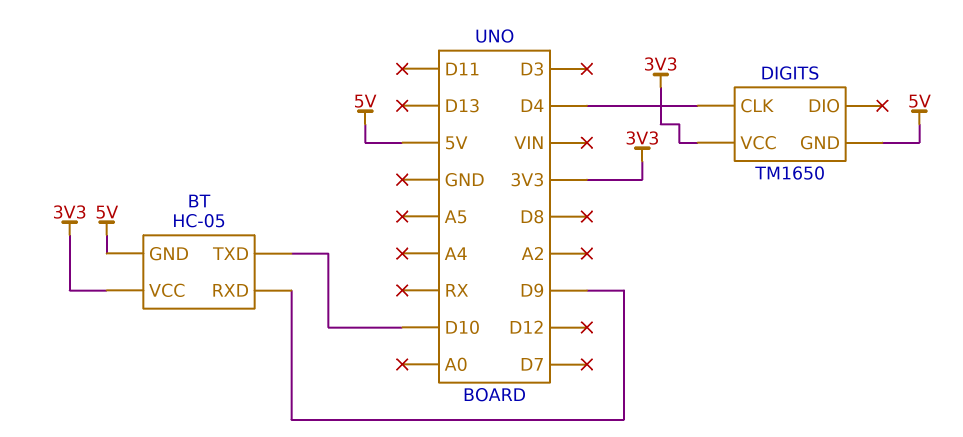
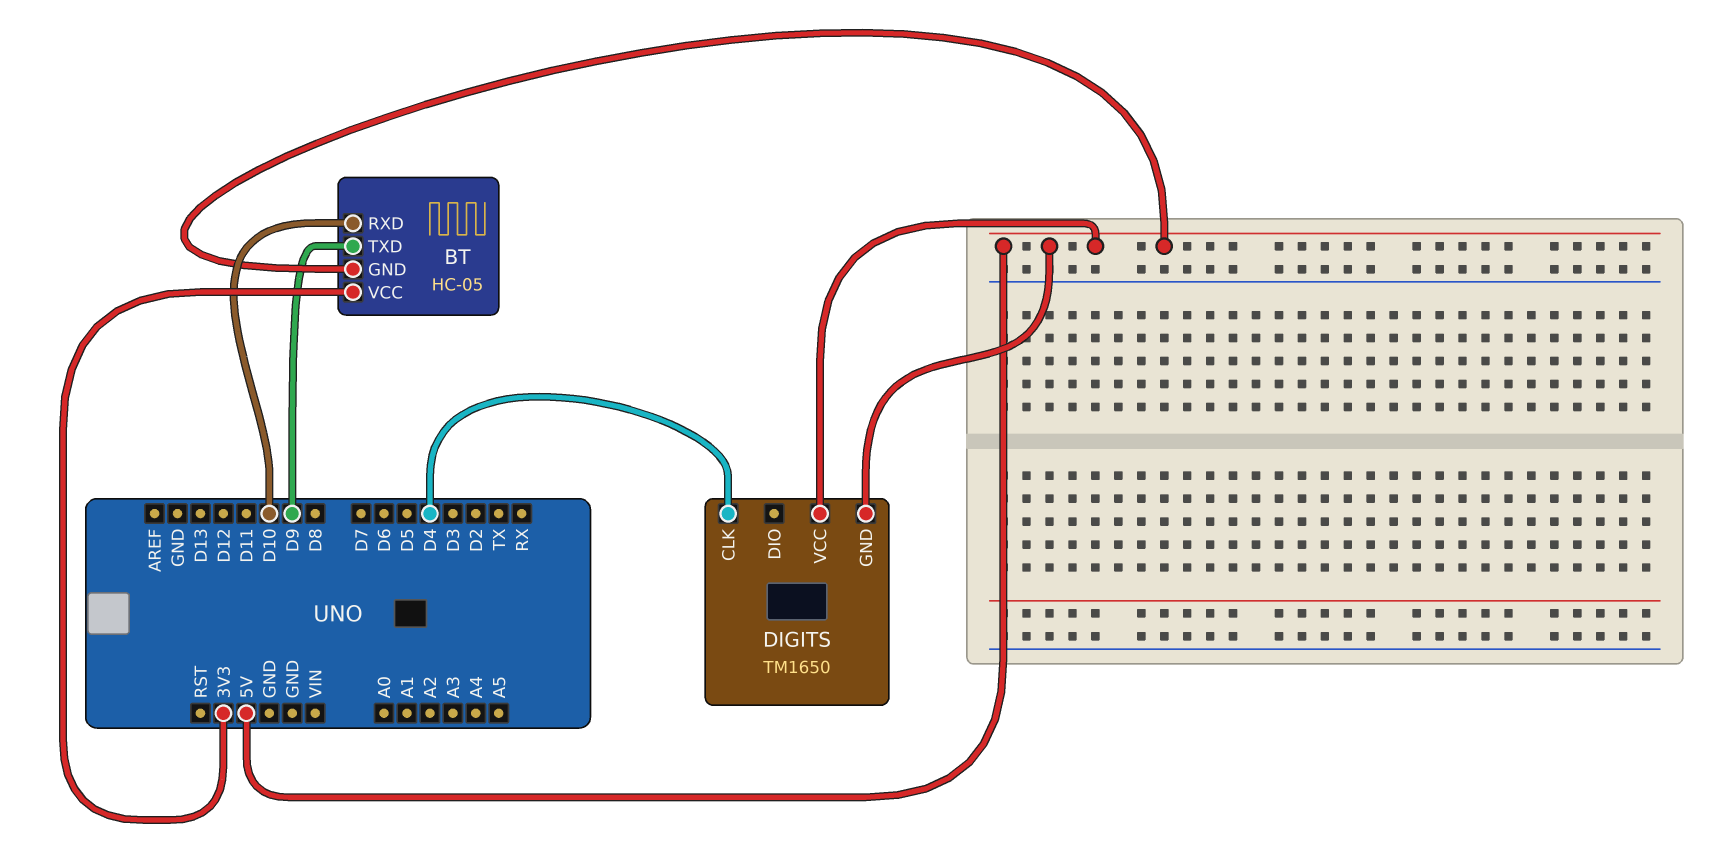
BT pin RXD: D9 -> D10
BT pin TXD: D10 -> D9
DIGITS pin VCC: 3V3 -> 5V

